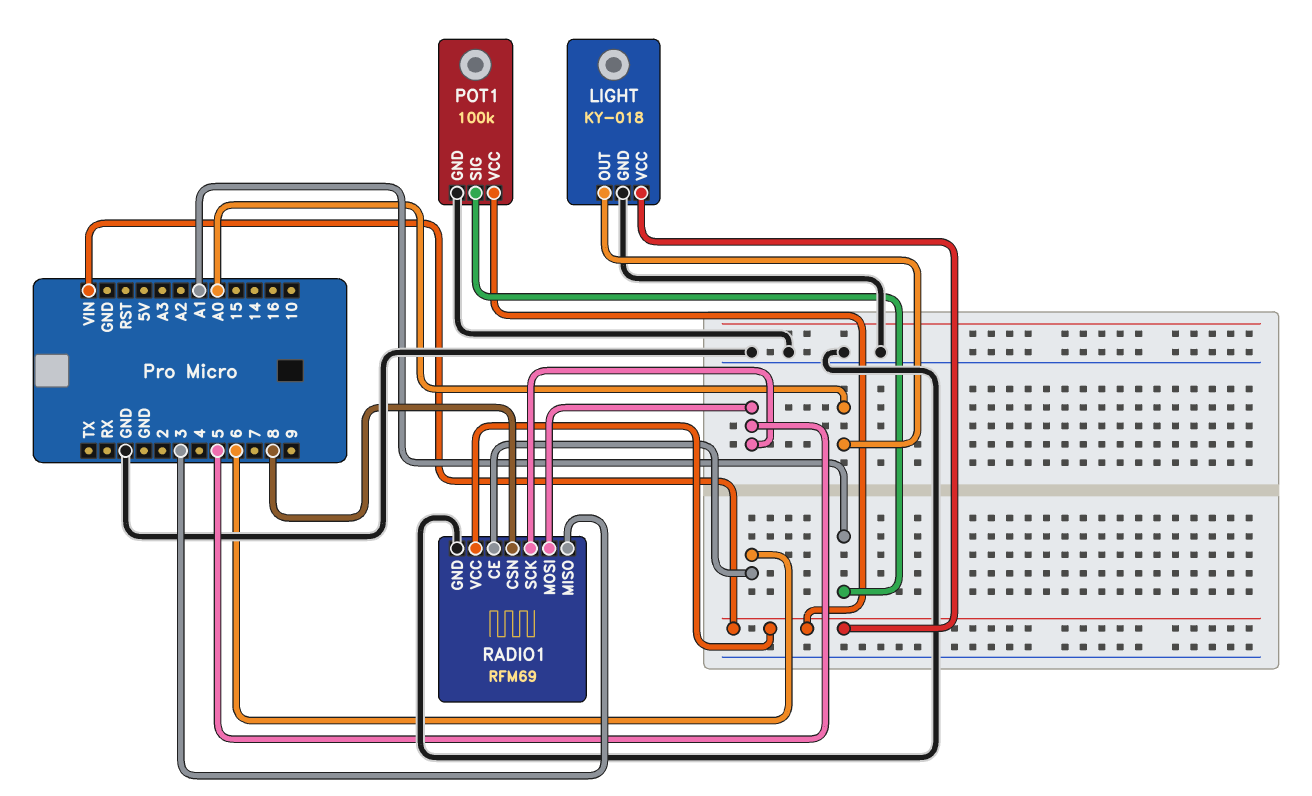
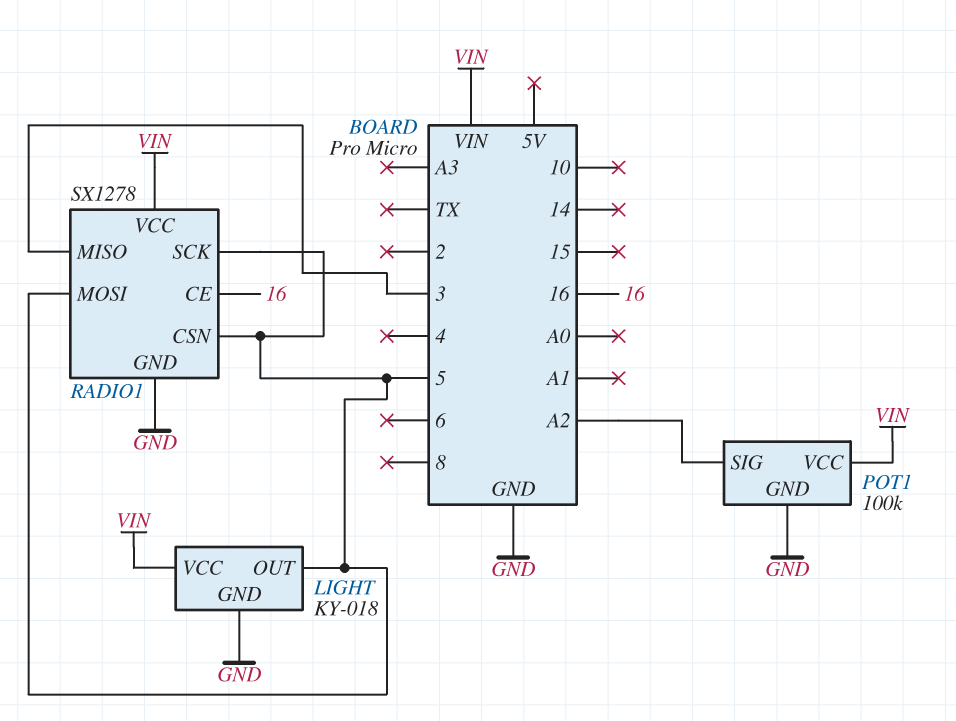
LIGHT pin OUT: A0 -> 5
POT1 pin SIG: A1 -> A2
RADIO1: RFM69 -> SX1278
RADIO1 pin CE: 6 -> 16
RADIO1 pin CSN: 8 -> 5

